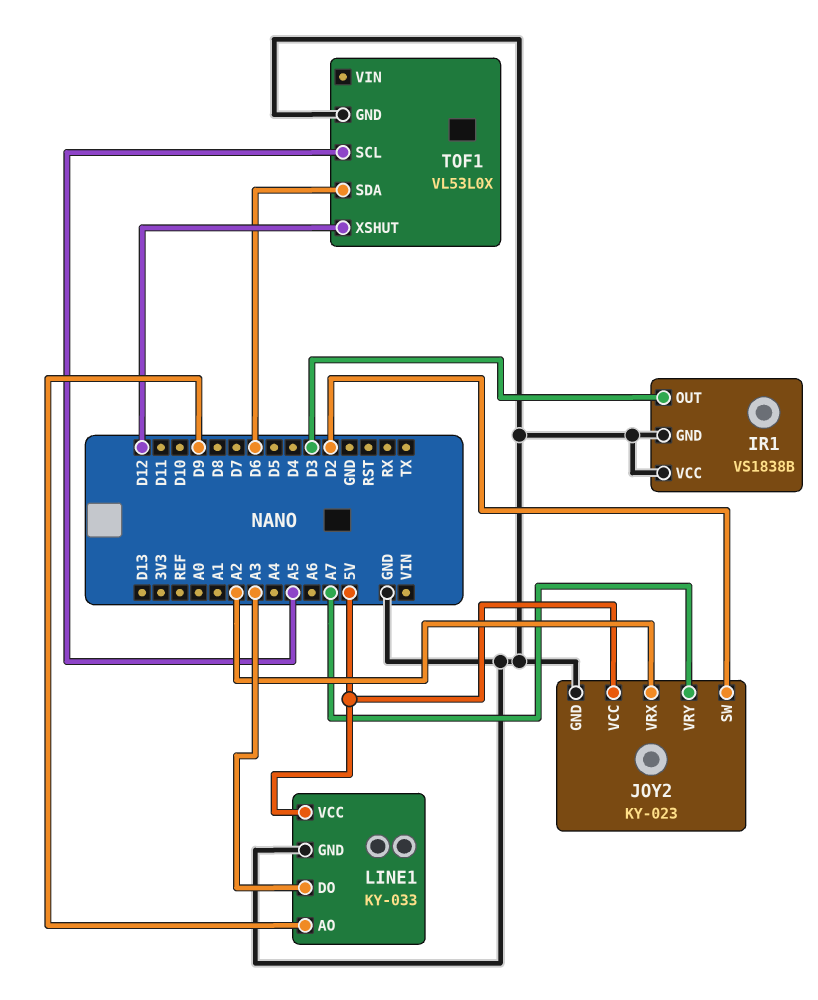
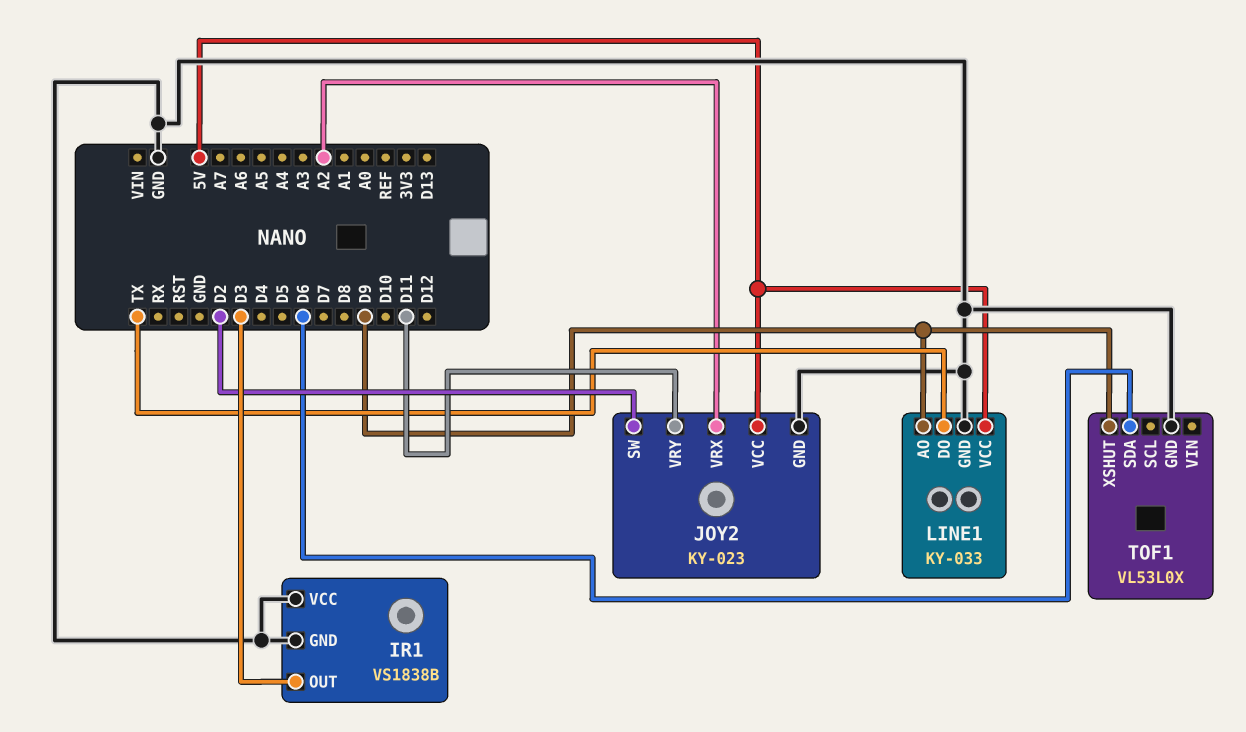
JOY2 pin VRY: A7 -> D11
LINE1 pin DO: A3 -> TX
TOF1 pin SCL: A5 -> none
TOF1 pin XSHUT: D12 -> D9

